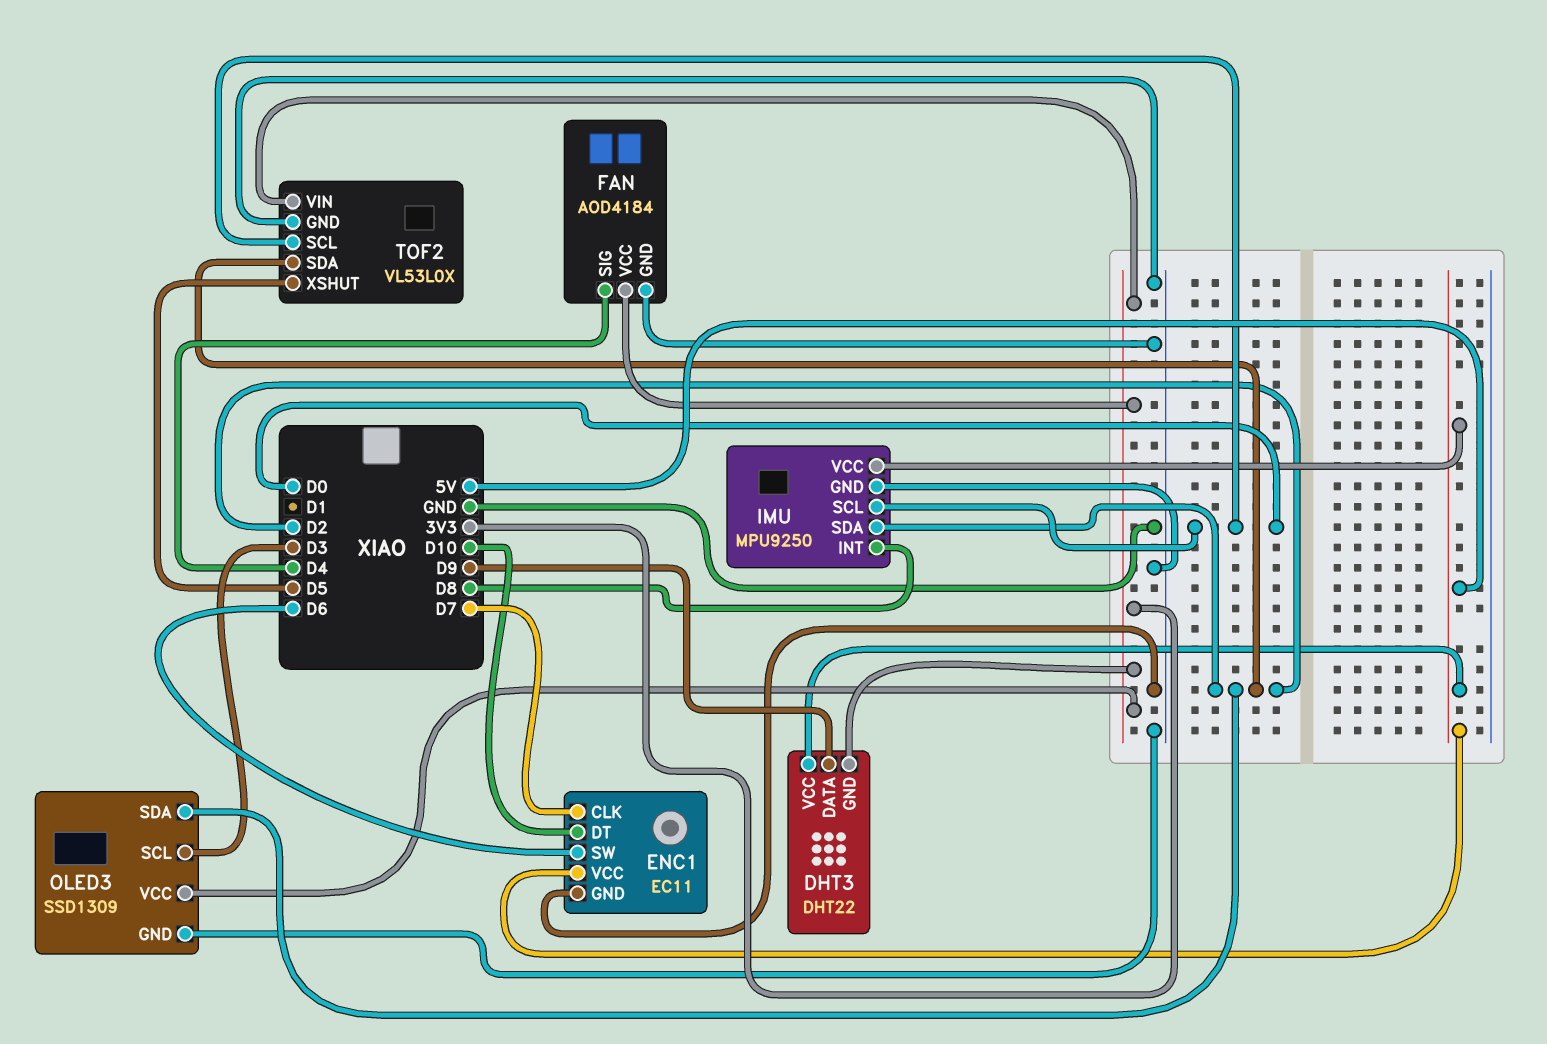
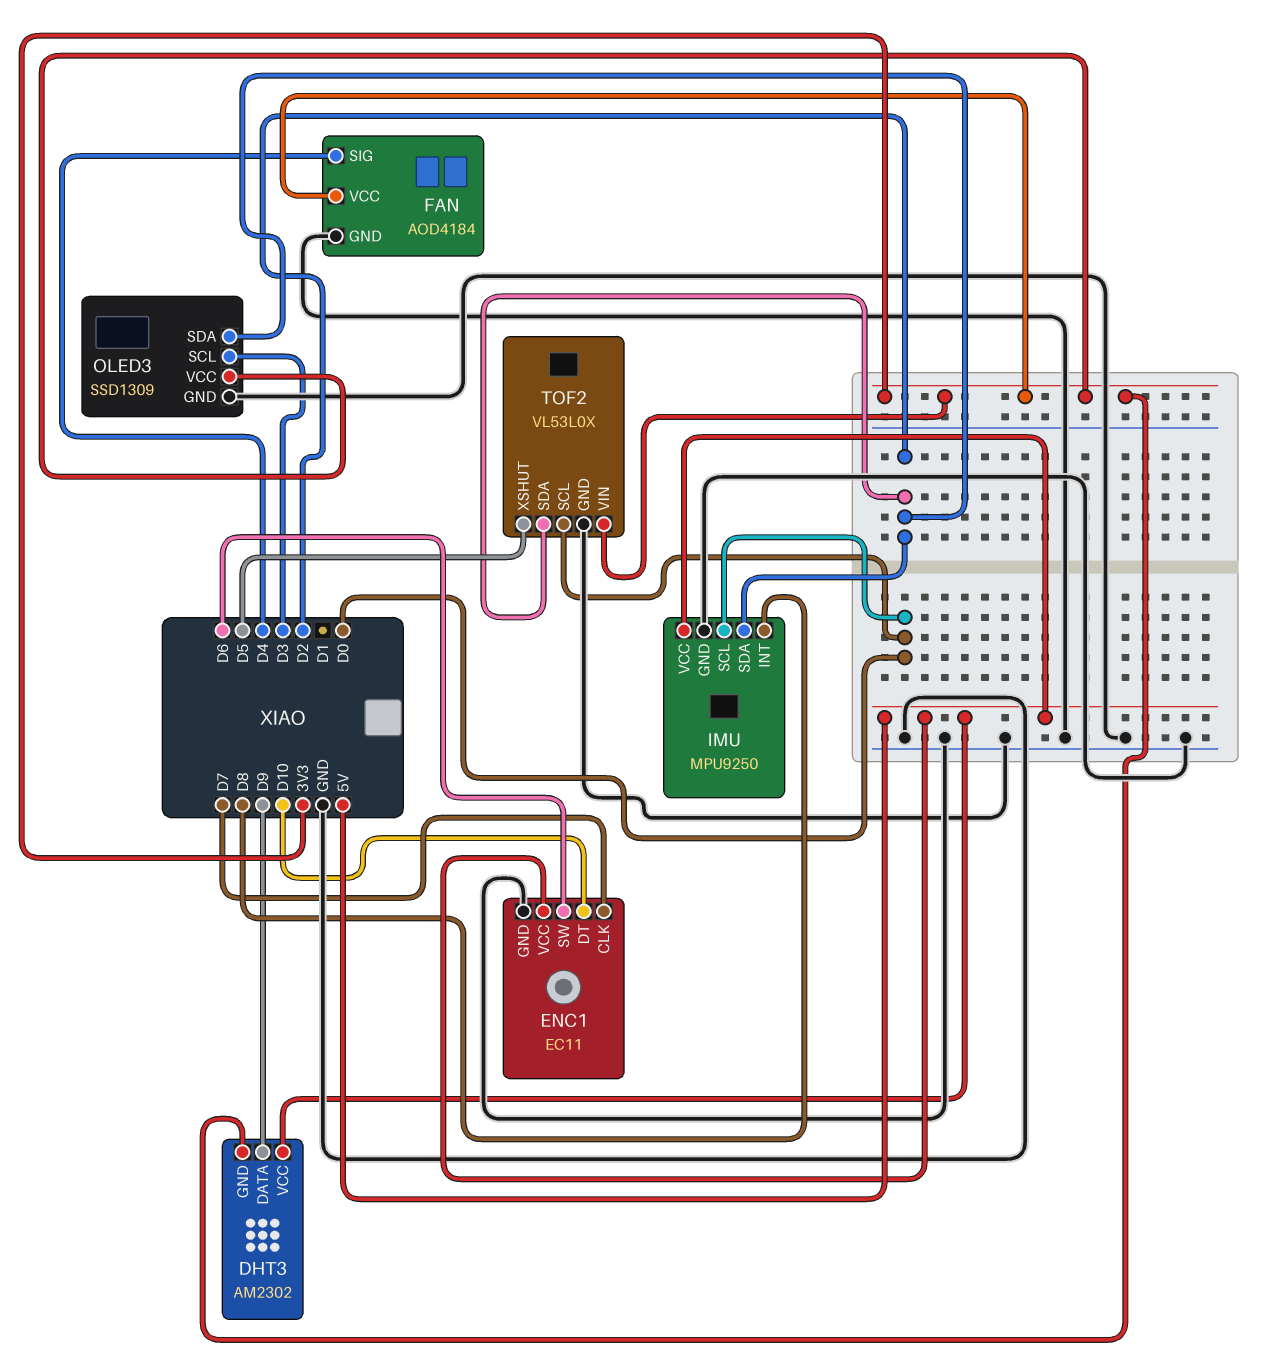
DHT3: DHT22 -> AM2302

